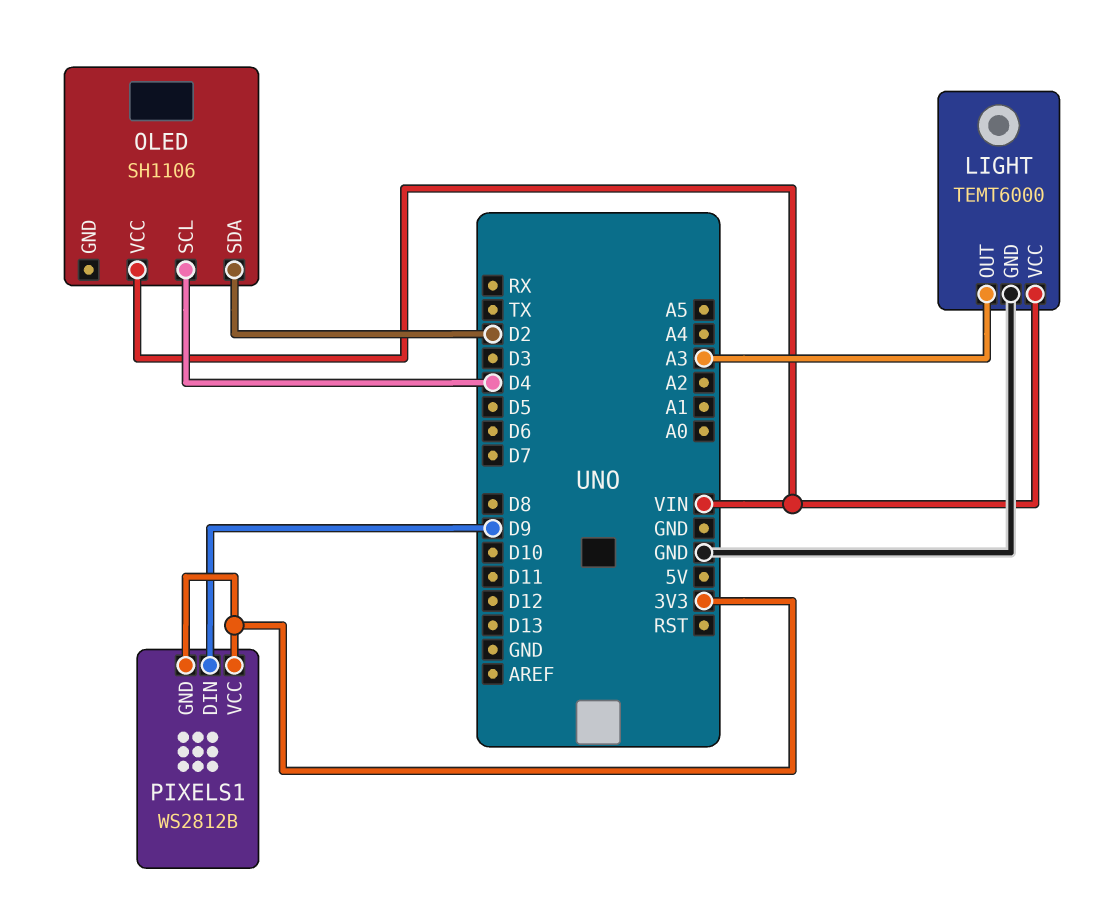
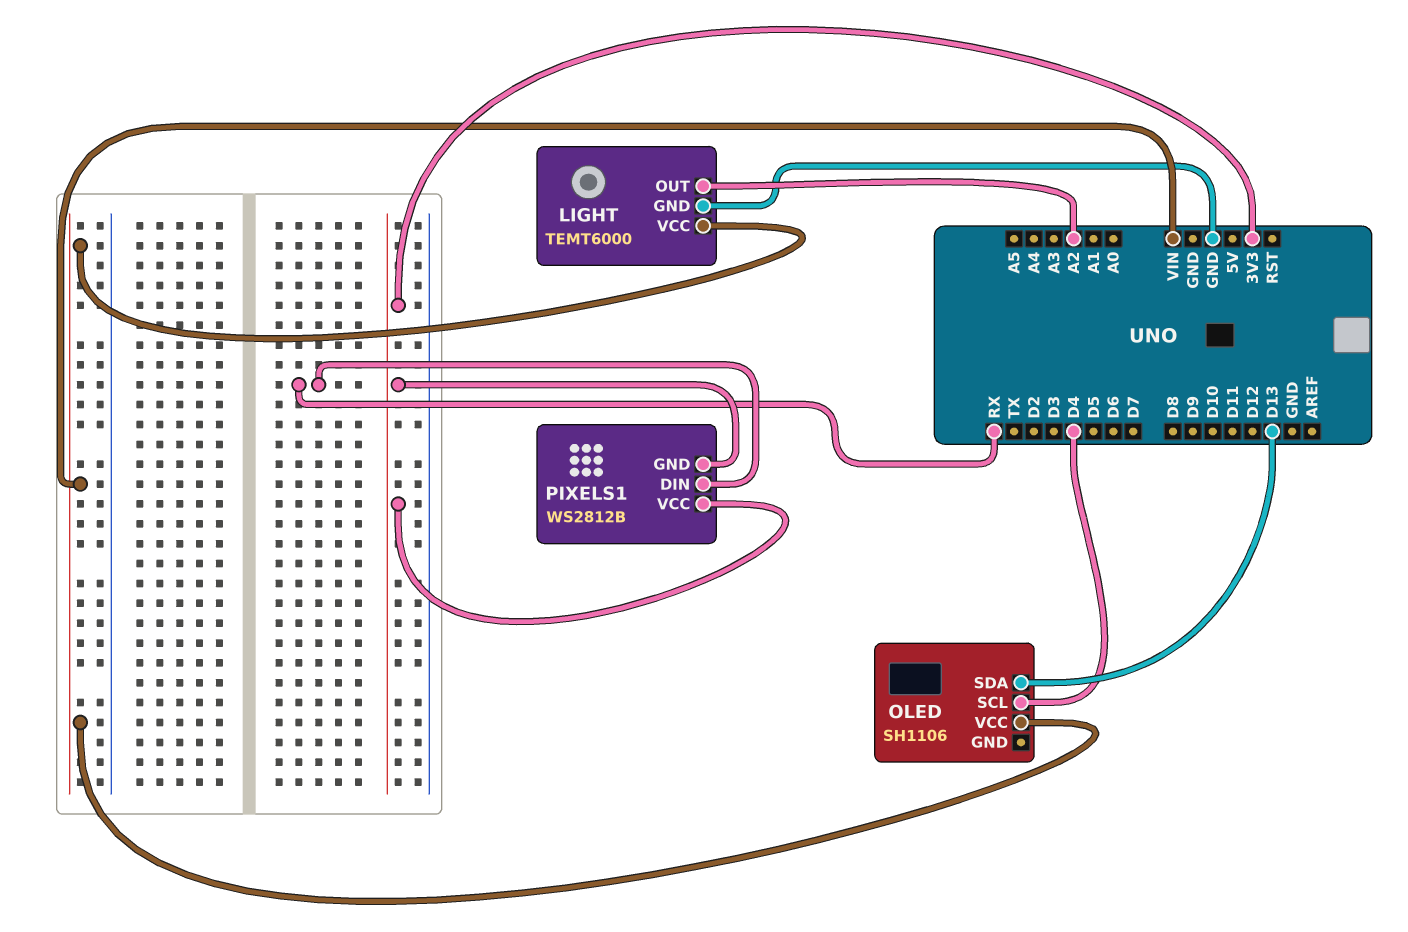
LIGHT pin OUT: A3 -> A2
OLED pin SDA: D2 -> D13
PIXELS1 pin DIN: D9 -> RX

